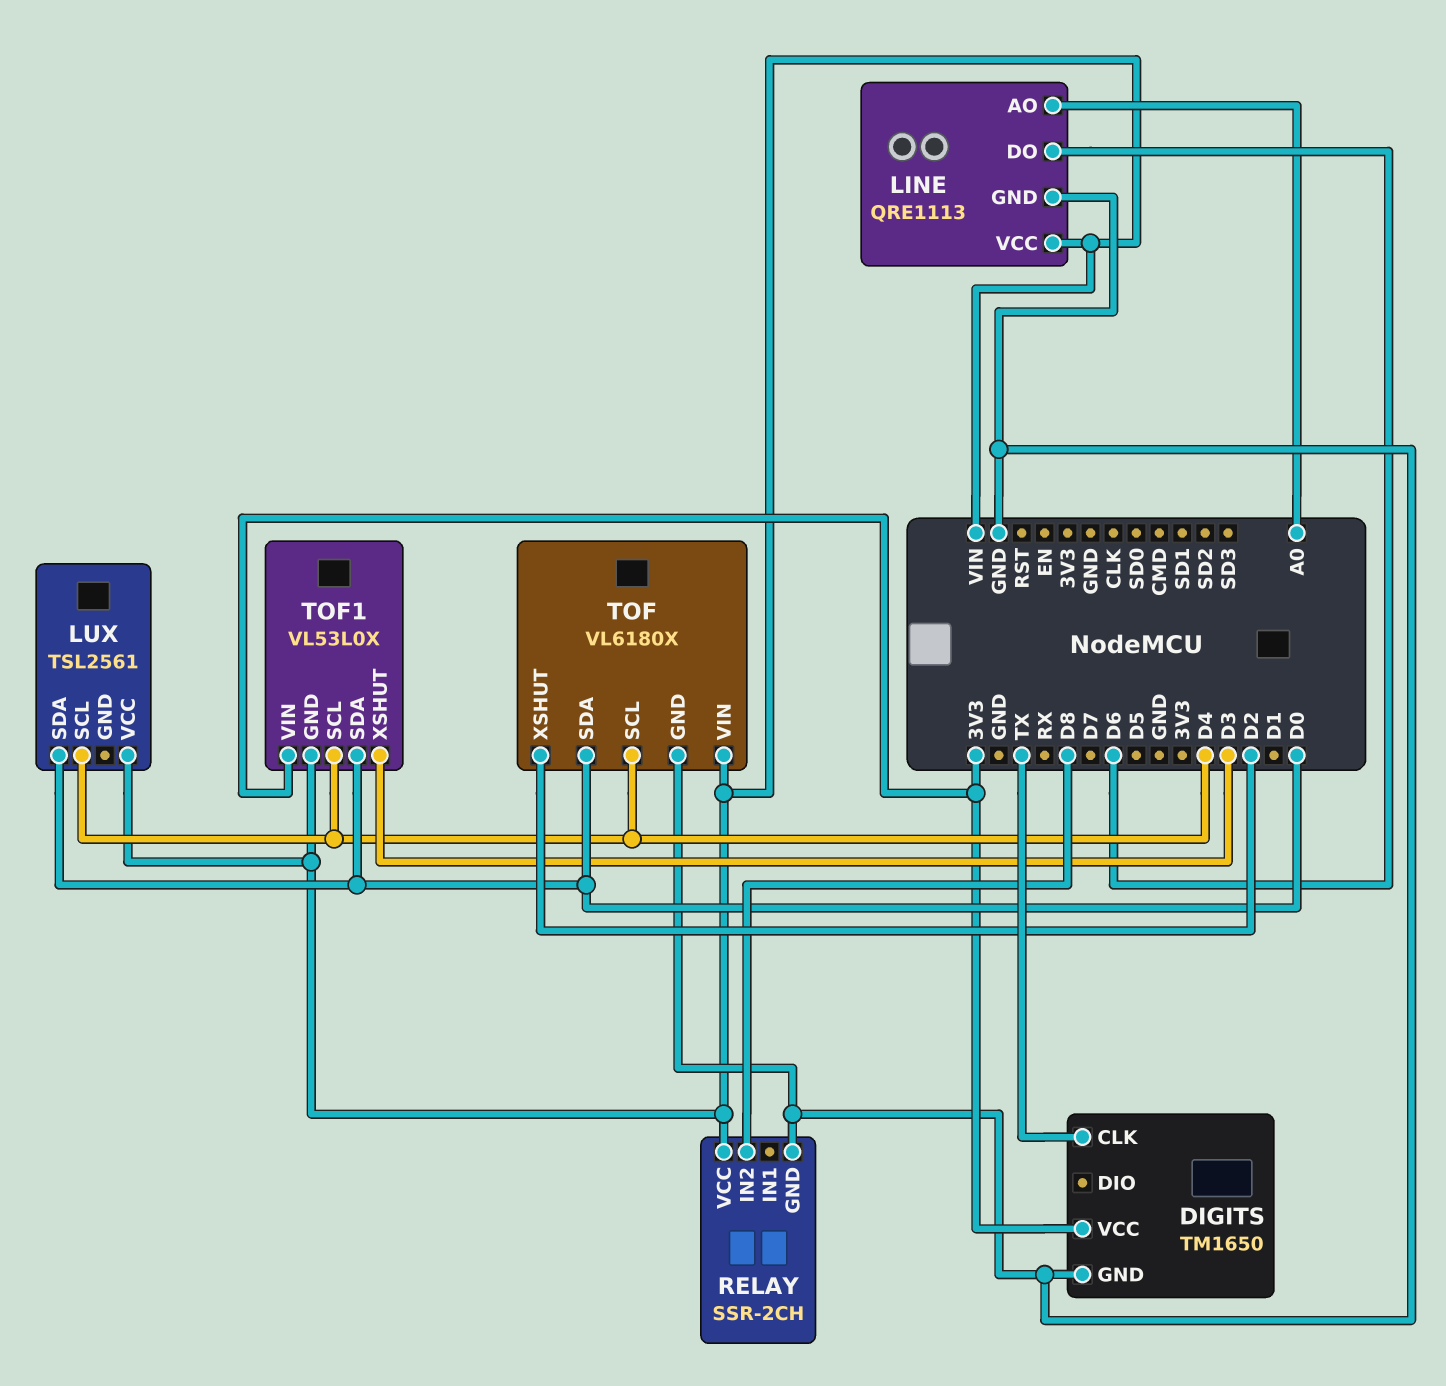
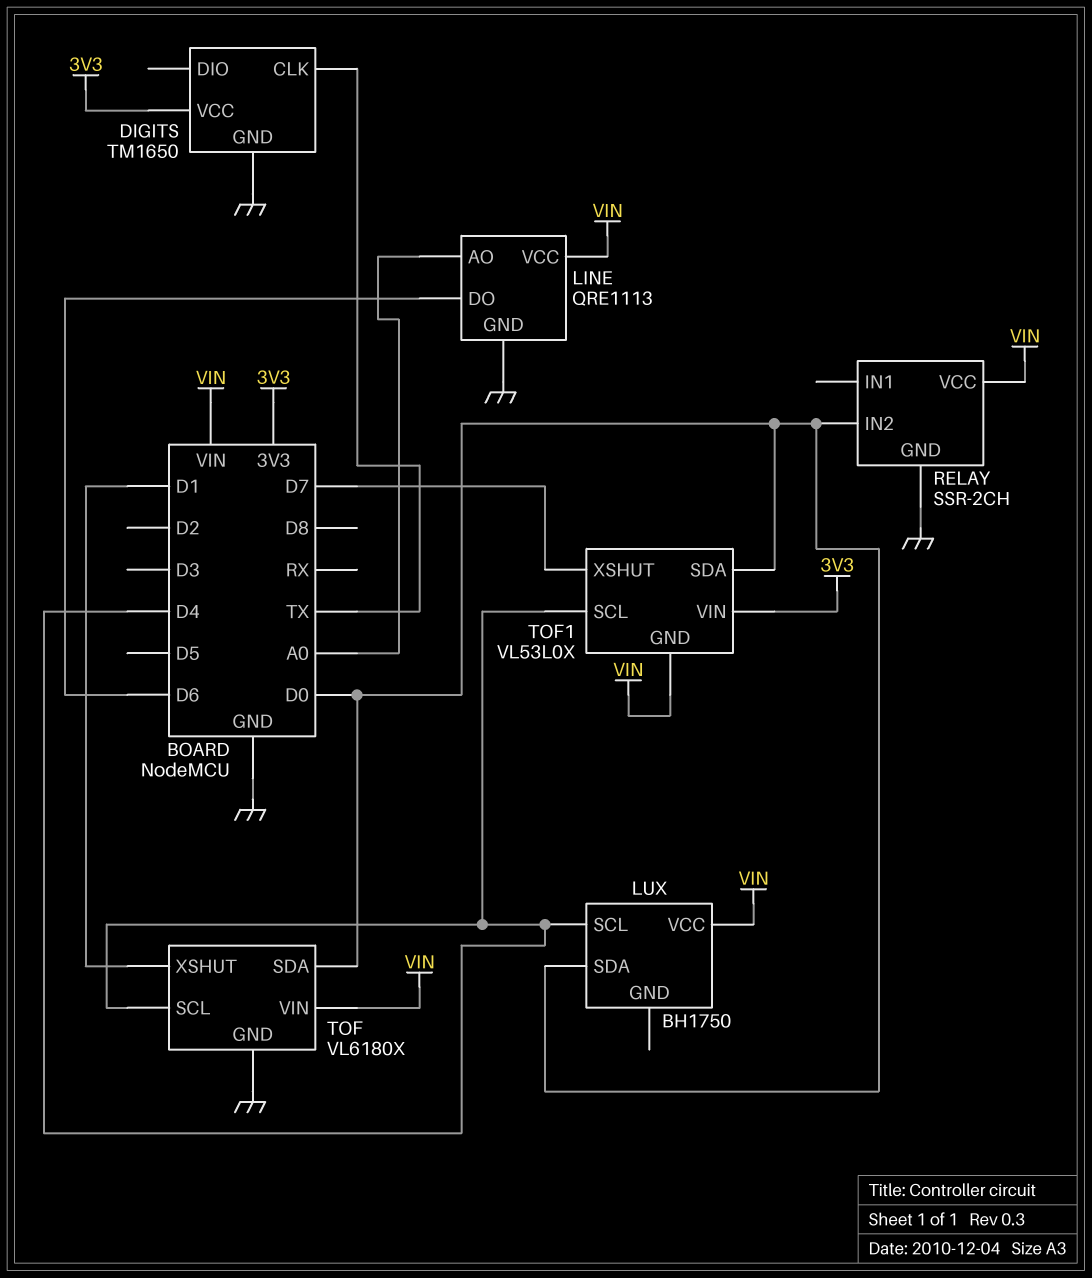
LUX: TSL2561 -> BH1750
RELAY pin IN2: D8 -> D0
TOF pin XSHUT: D2 -> D1
TOF1 pin XSHUT: D3 -> D7

